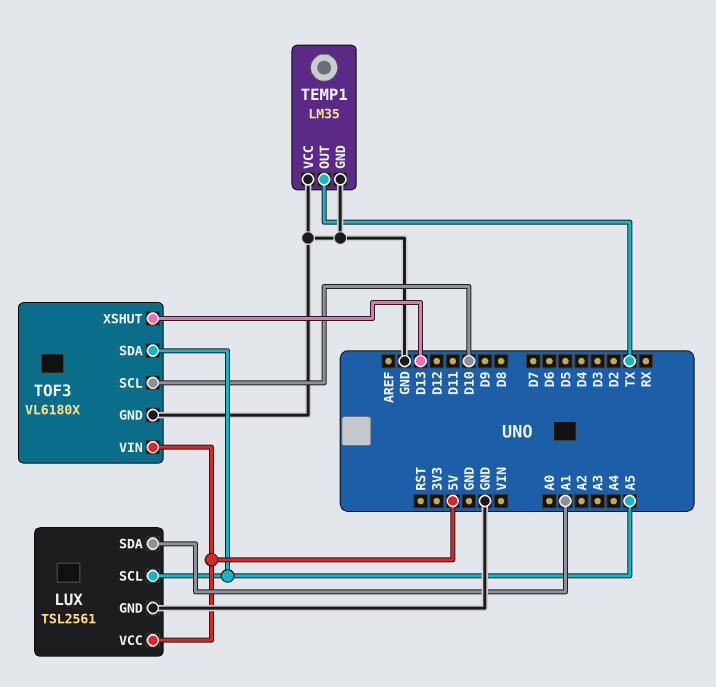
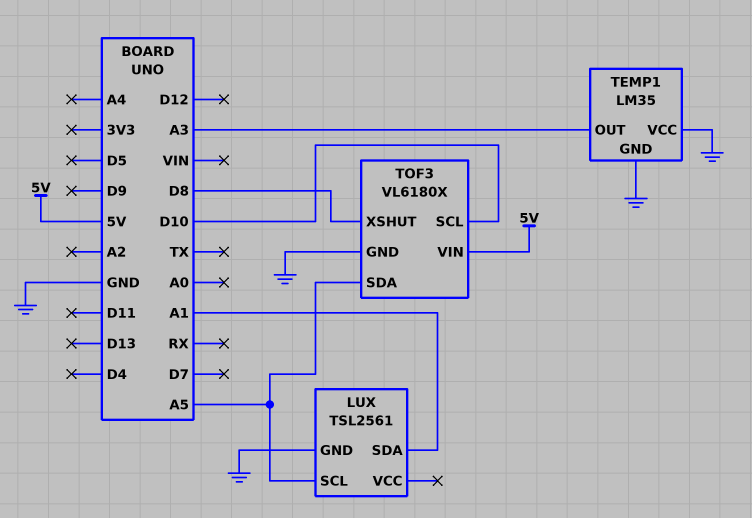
LUX pin VCC: 5V -> none
TEMP1 pin OUT: TX -> A3
TOF3 pin XSHUT: D13 -> D8

